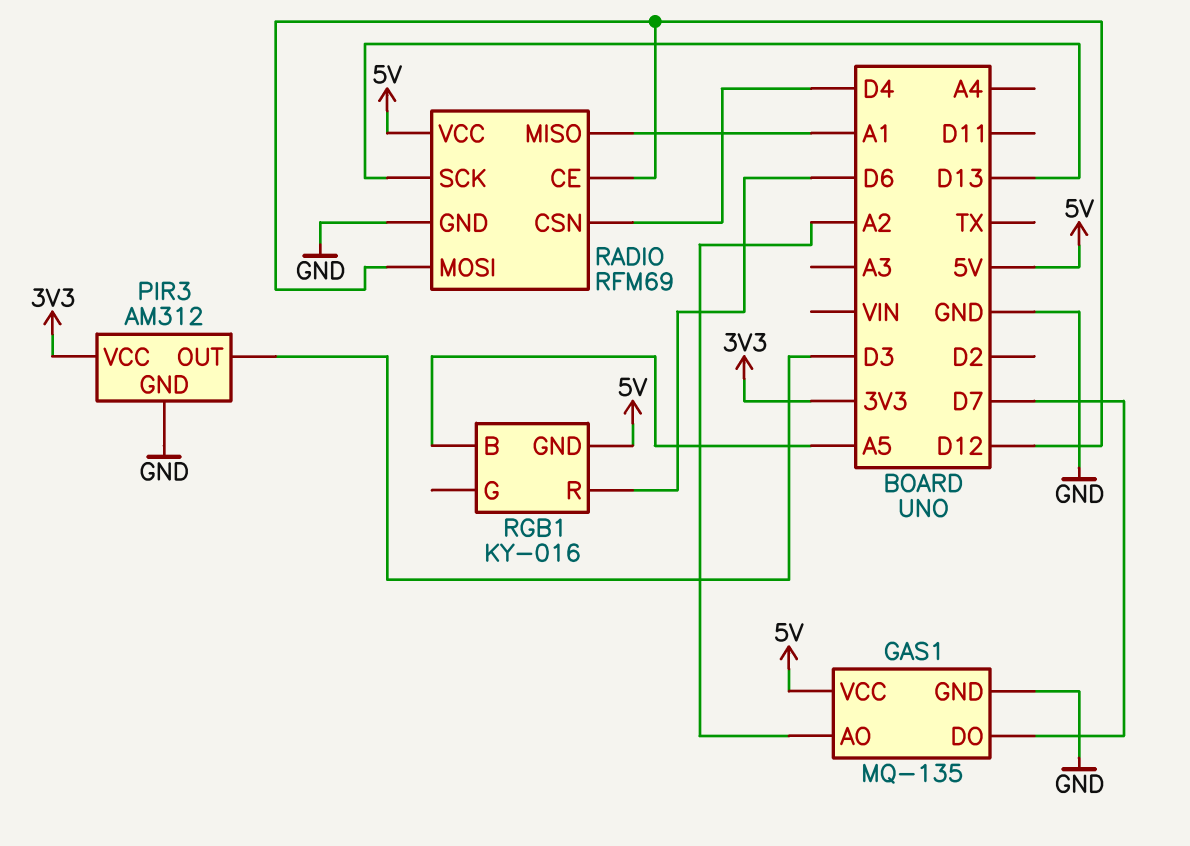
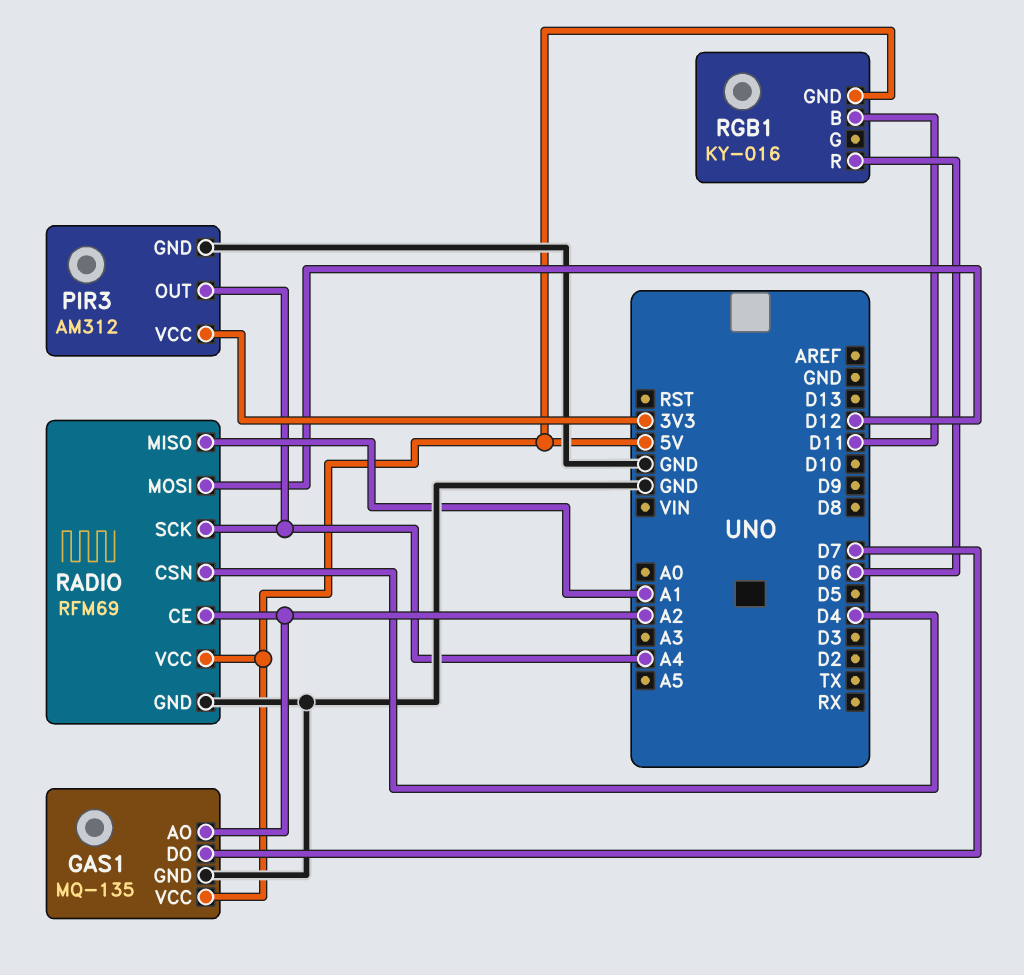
PIR3 pin OUT: D3 -> A4
RADIO pin CE: D12 -> A2
RADIO pin SCK: D13 -> A4
RGB1 pin B: A5 -> D11

